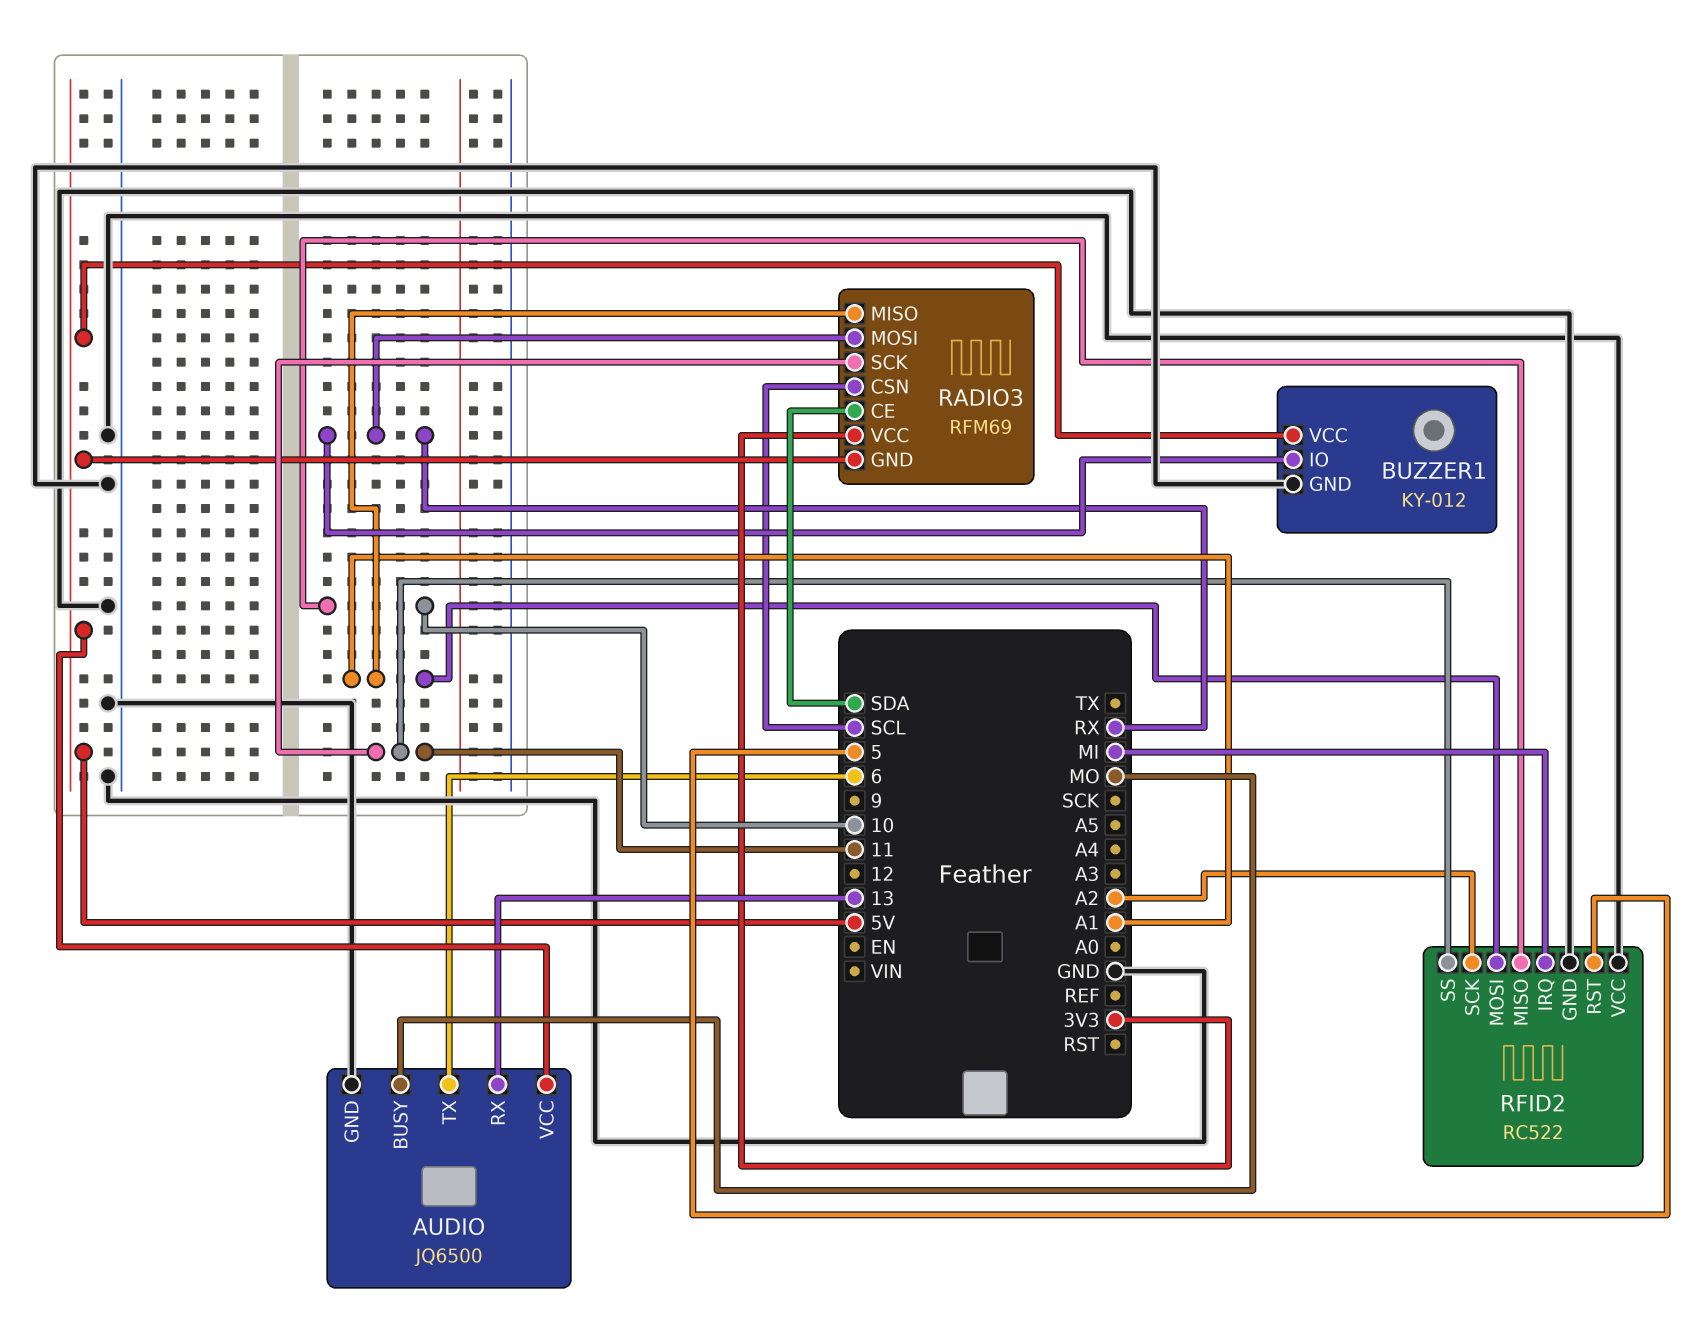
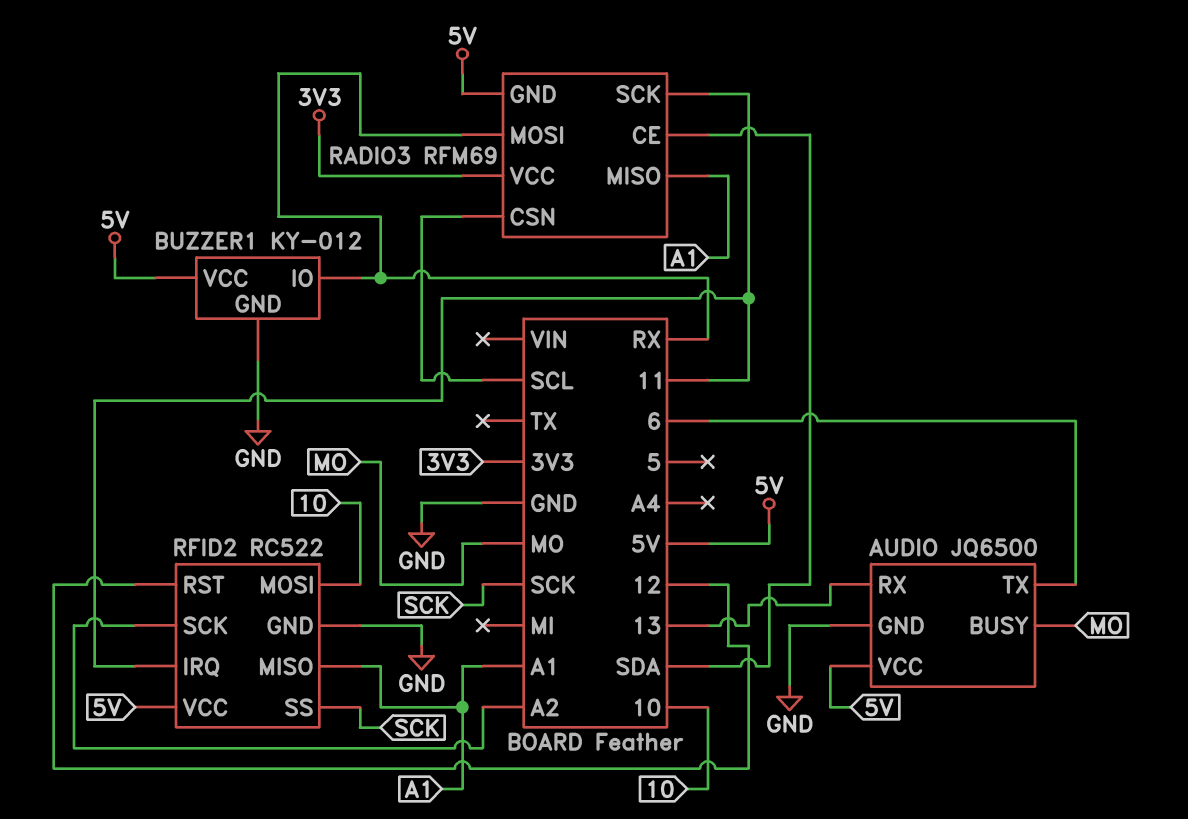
RFID2 pin IRQ: MI -> 11
RFID2 pin MISO: 10 -> A1
RFID2 pin MOSI: A1 -> 10
RFID2 pin RST: 5 -> 12
RFID2 pin SS: 11 -> SCK
RFID2 pin VCC: GND -> 5V

